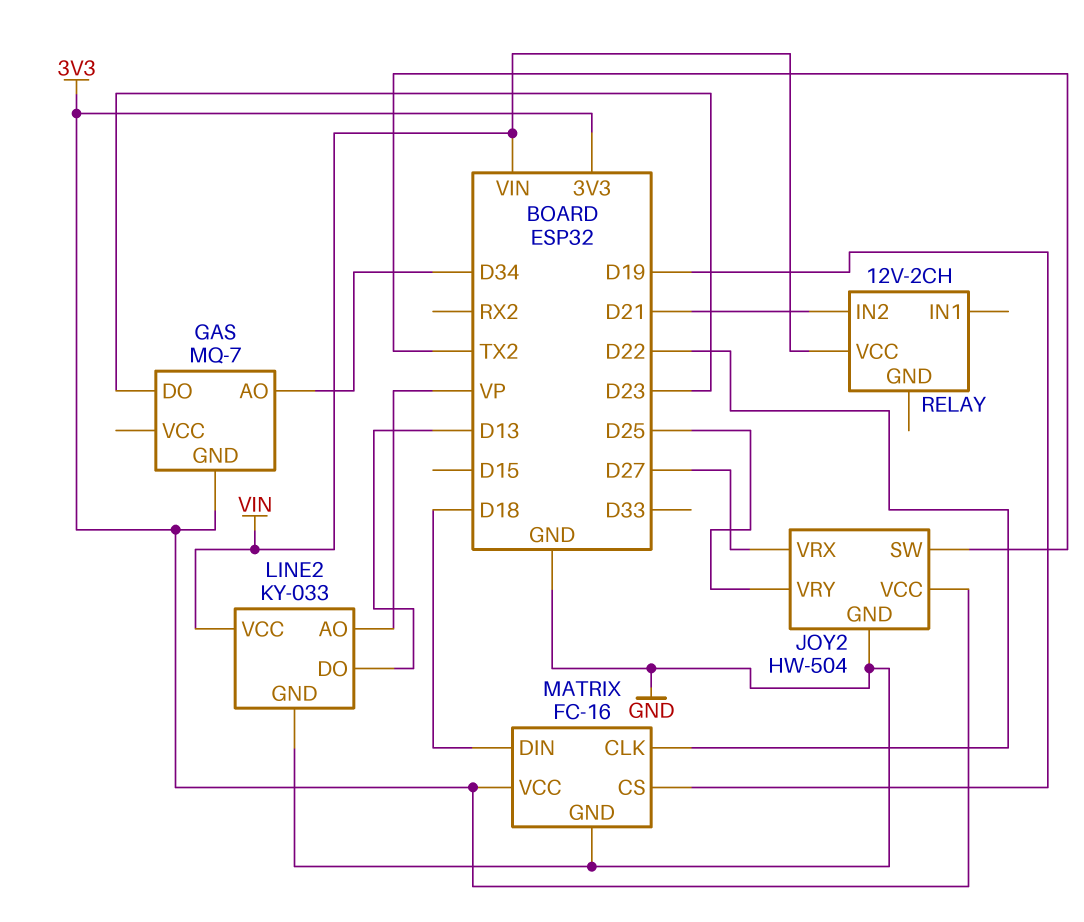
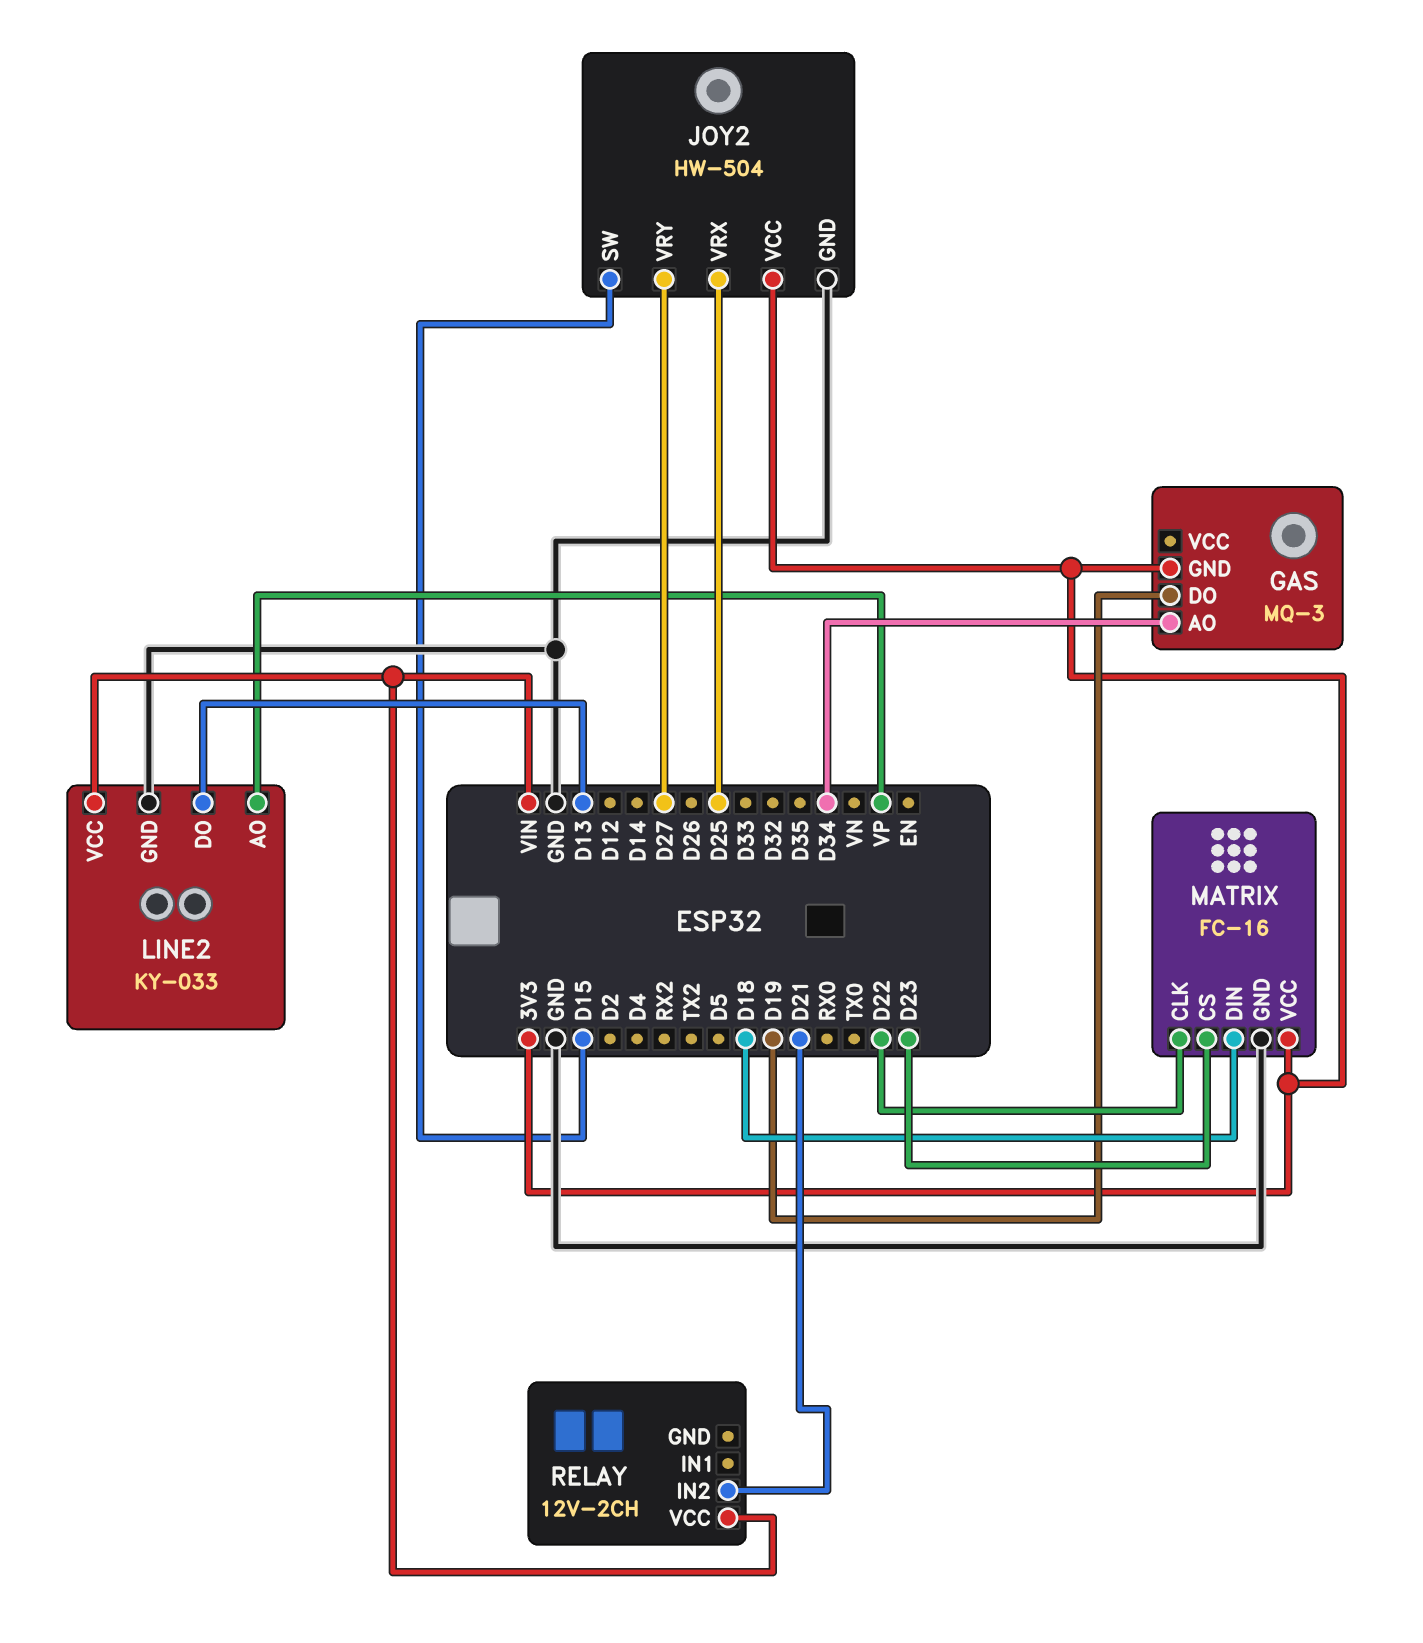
GAS: MQ-7 -> MQ-3
GAS pin DO: D23 -> D19
JOY2 pin SW: TX2 -> D15
JOY2 pin VRX: D27 -> D25
JOY2 pin VRY: D25 -> D27
MATRIX pin CS: D19 -> D23

